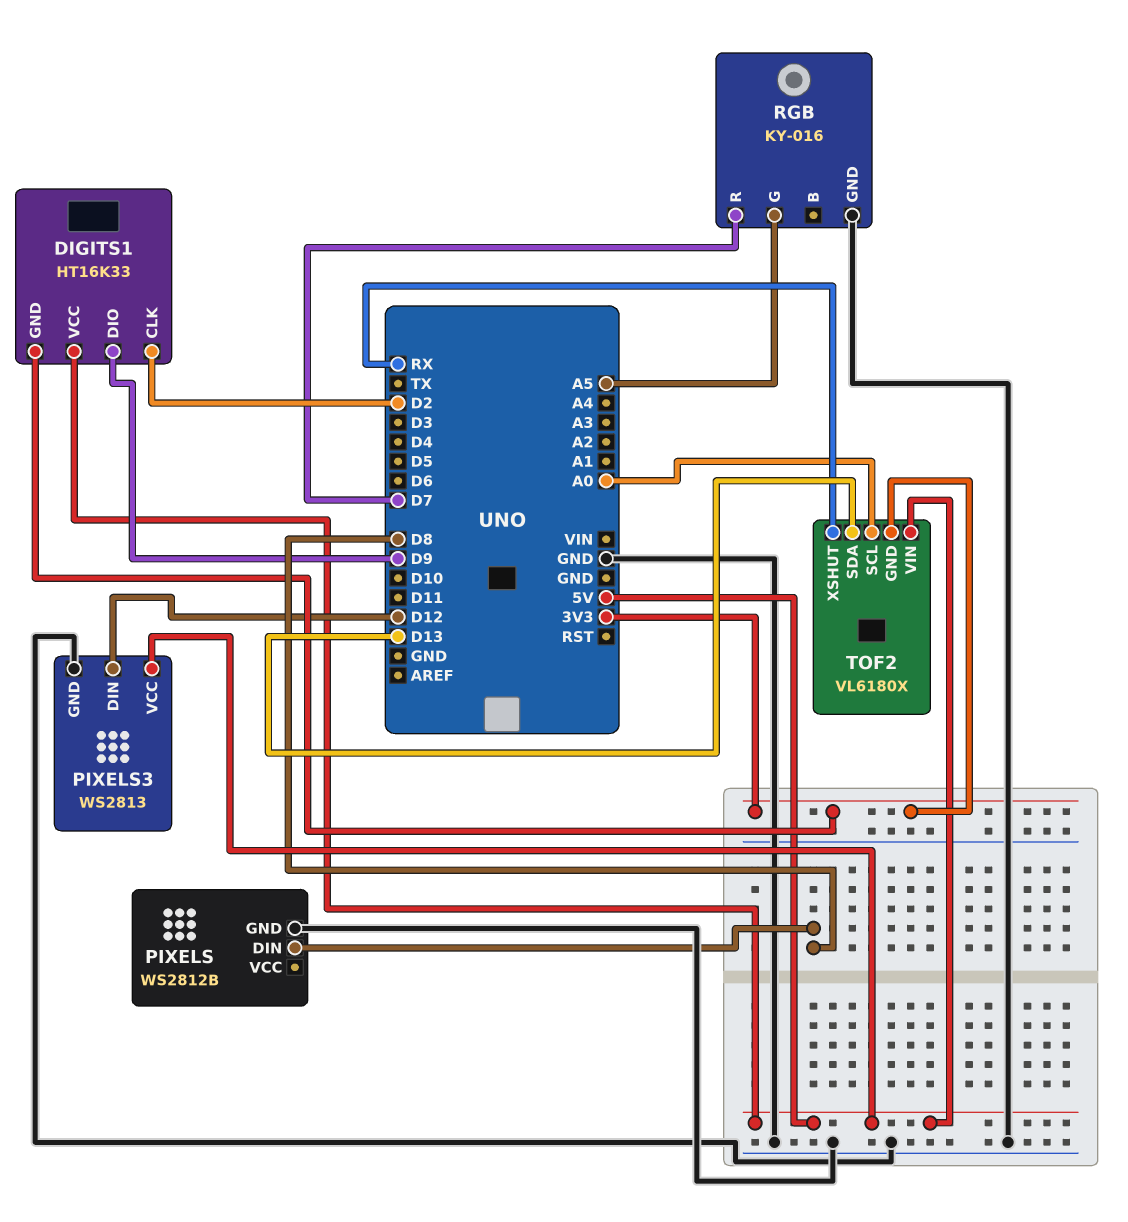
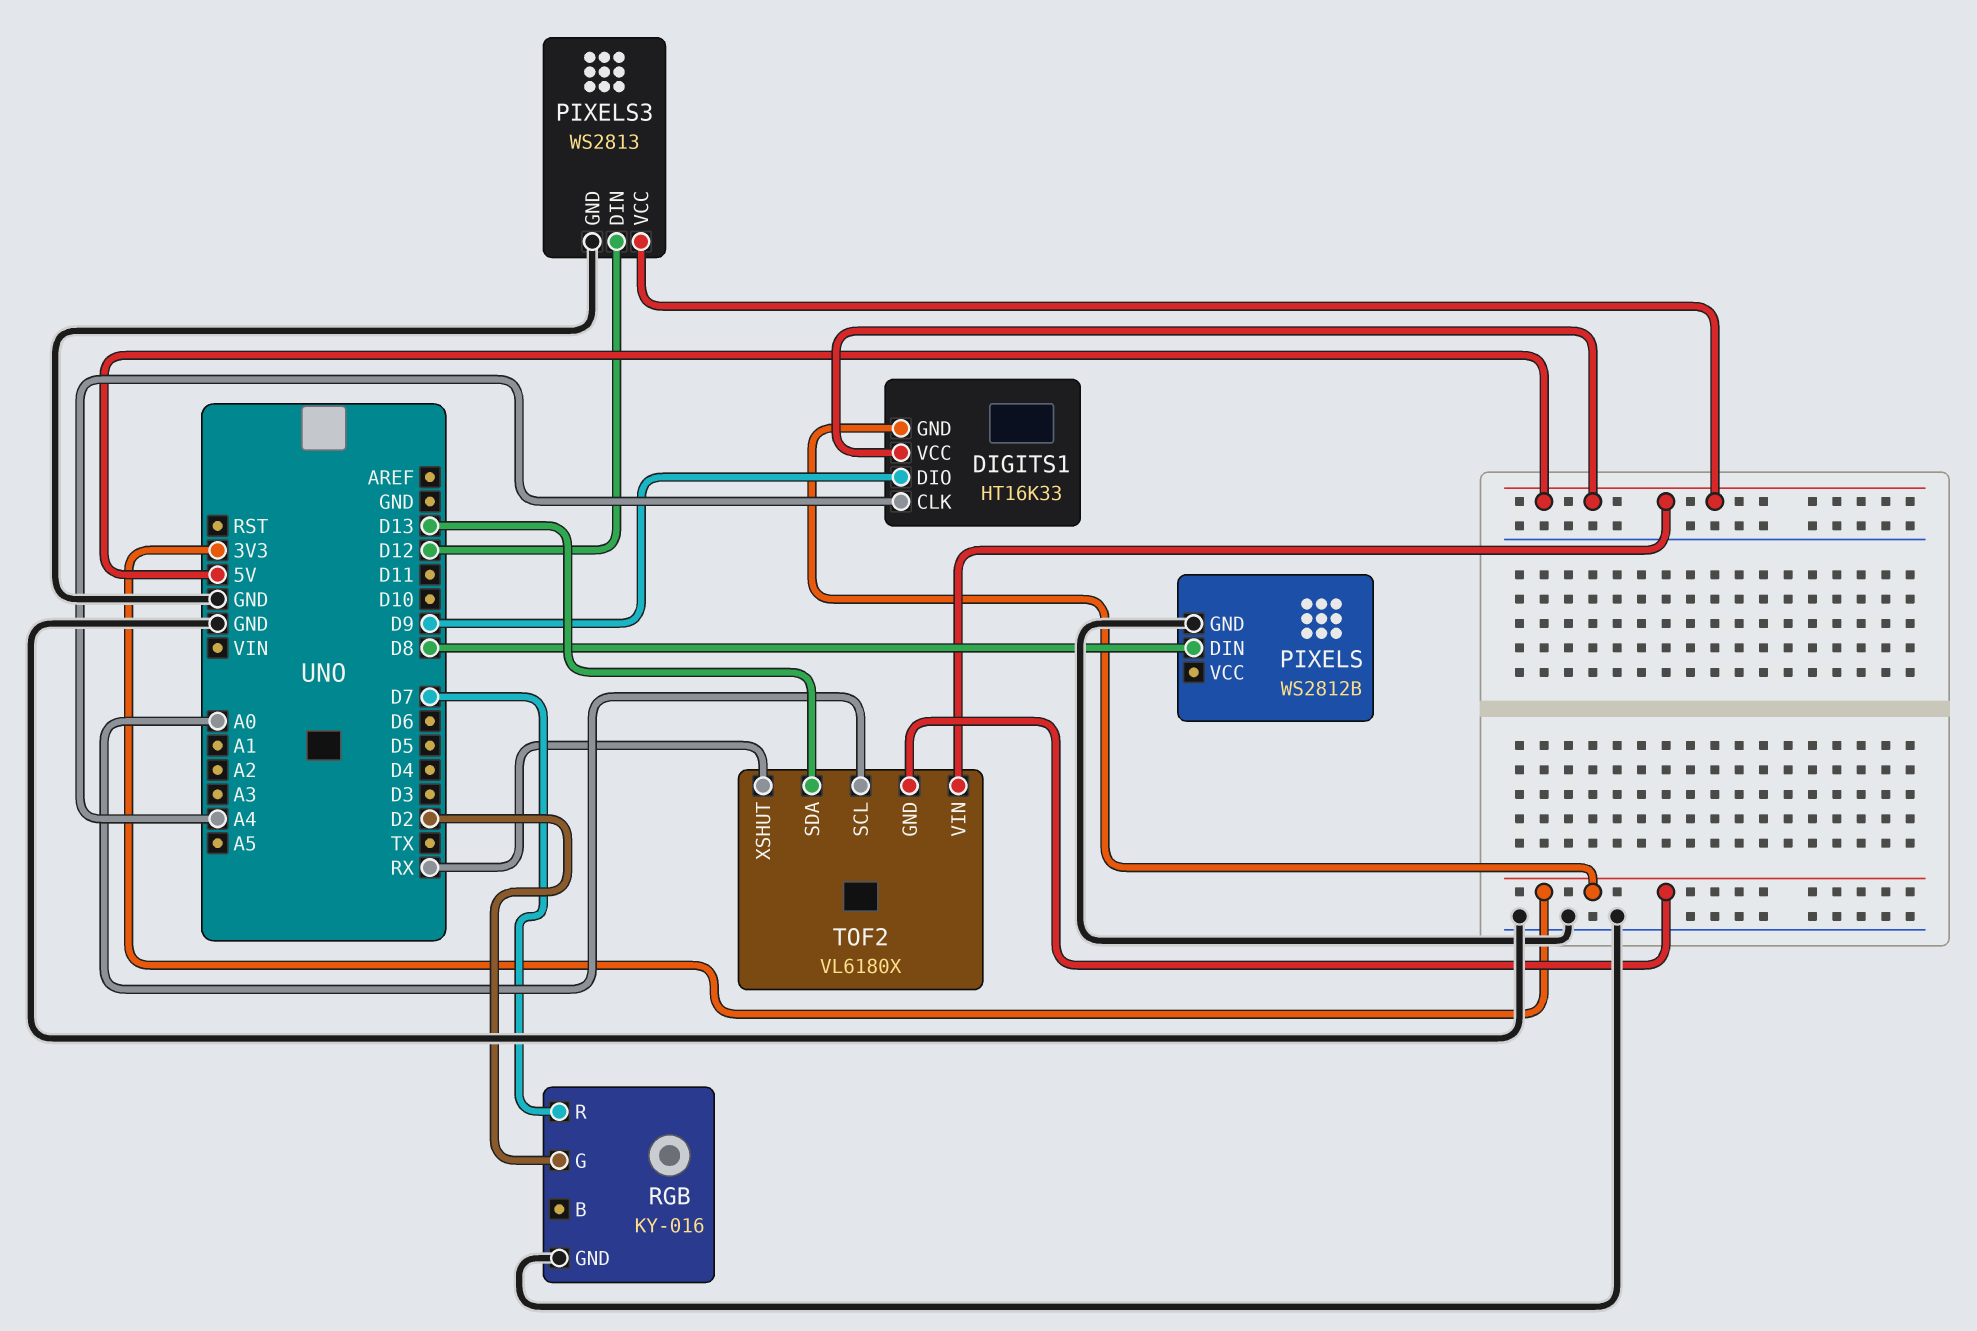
DIGITS1 pin CLK: D2 -> A4
RGB pin G: A5 -> D2

